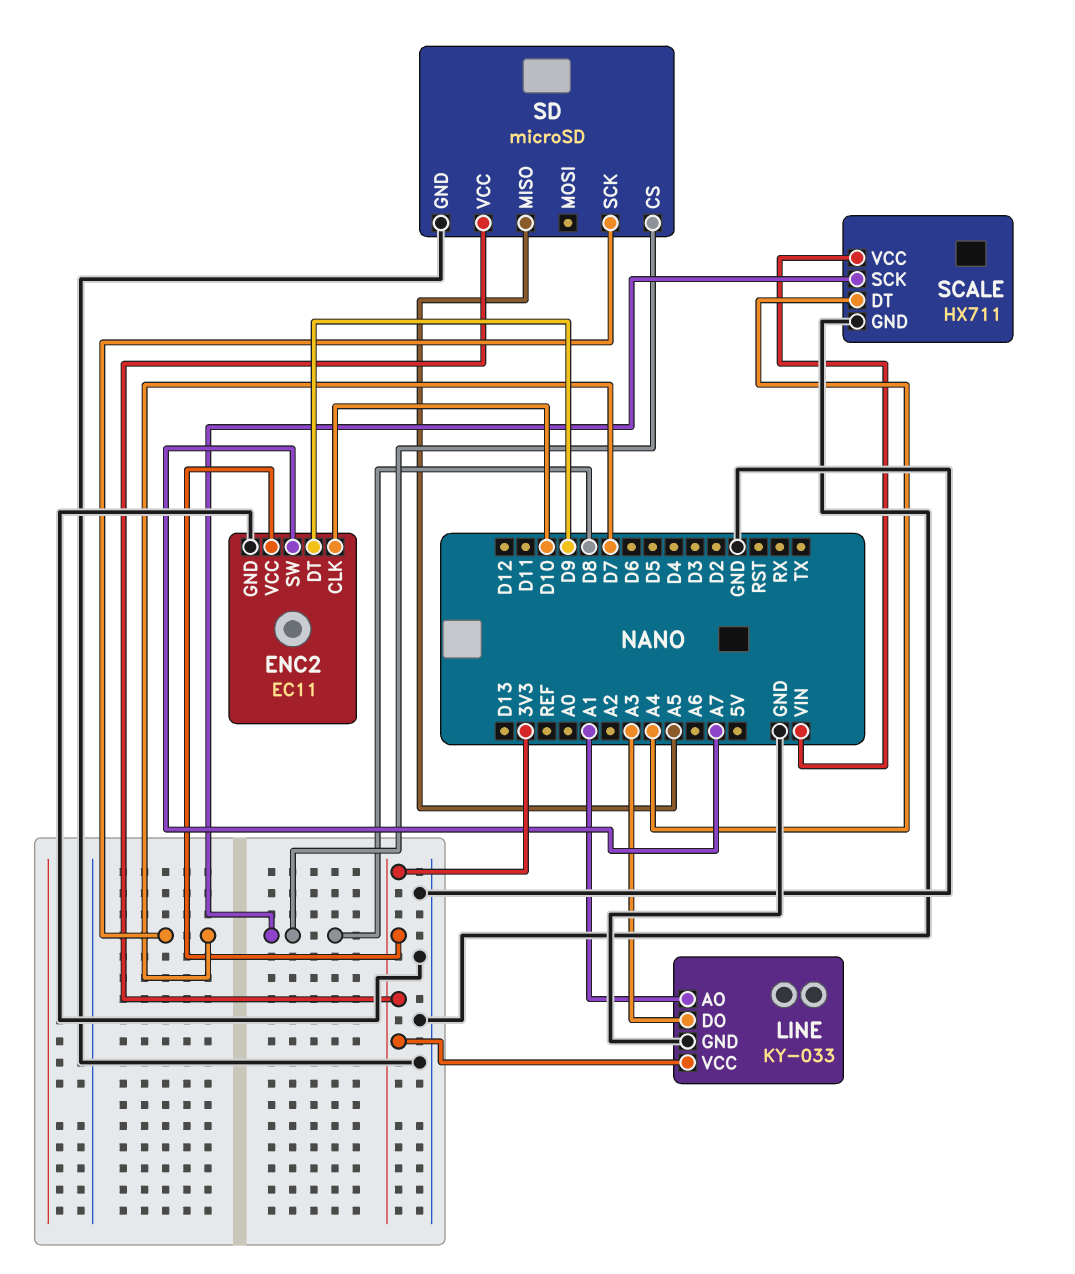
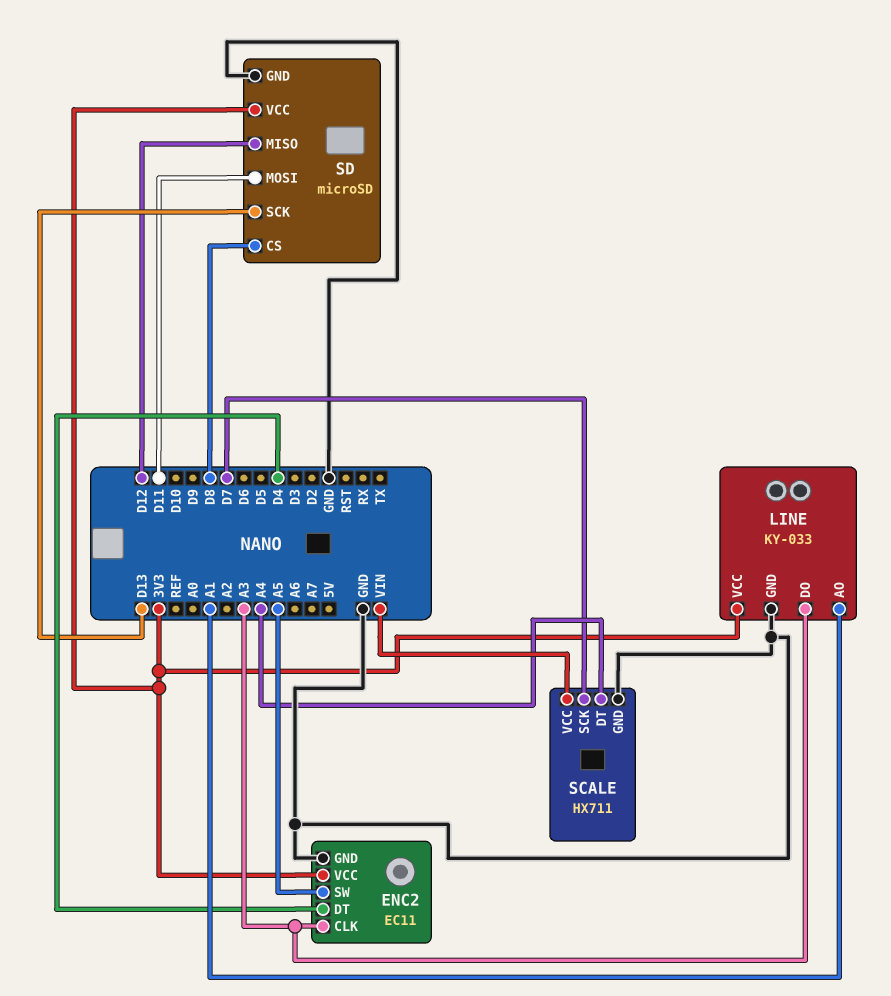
ENC2 pin CLK: D10 -> A3
ENC2 pin DT: D9 -> D4
ENC2 pin SW: A7 -> A5
SCALE pin SCK: D8 -> D7
SD pin MISO: A5 -> D12
SD pin MOSI: none -> D11
SD pin SCK: D7 -> D13

